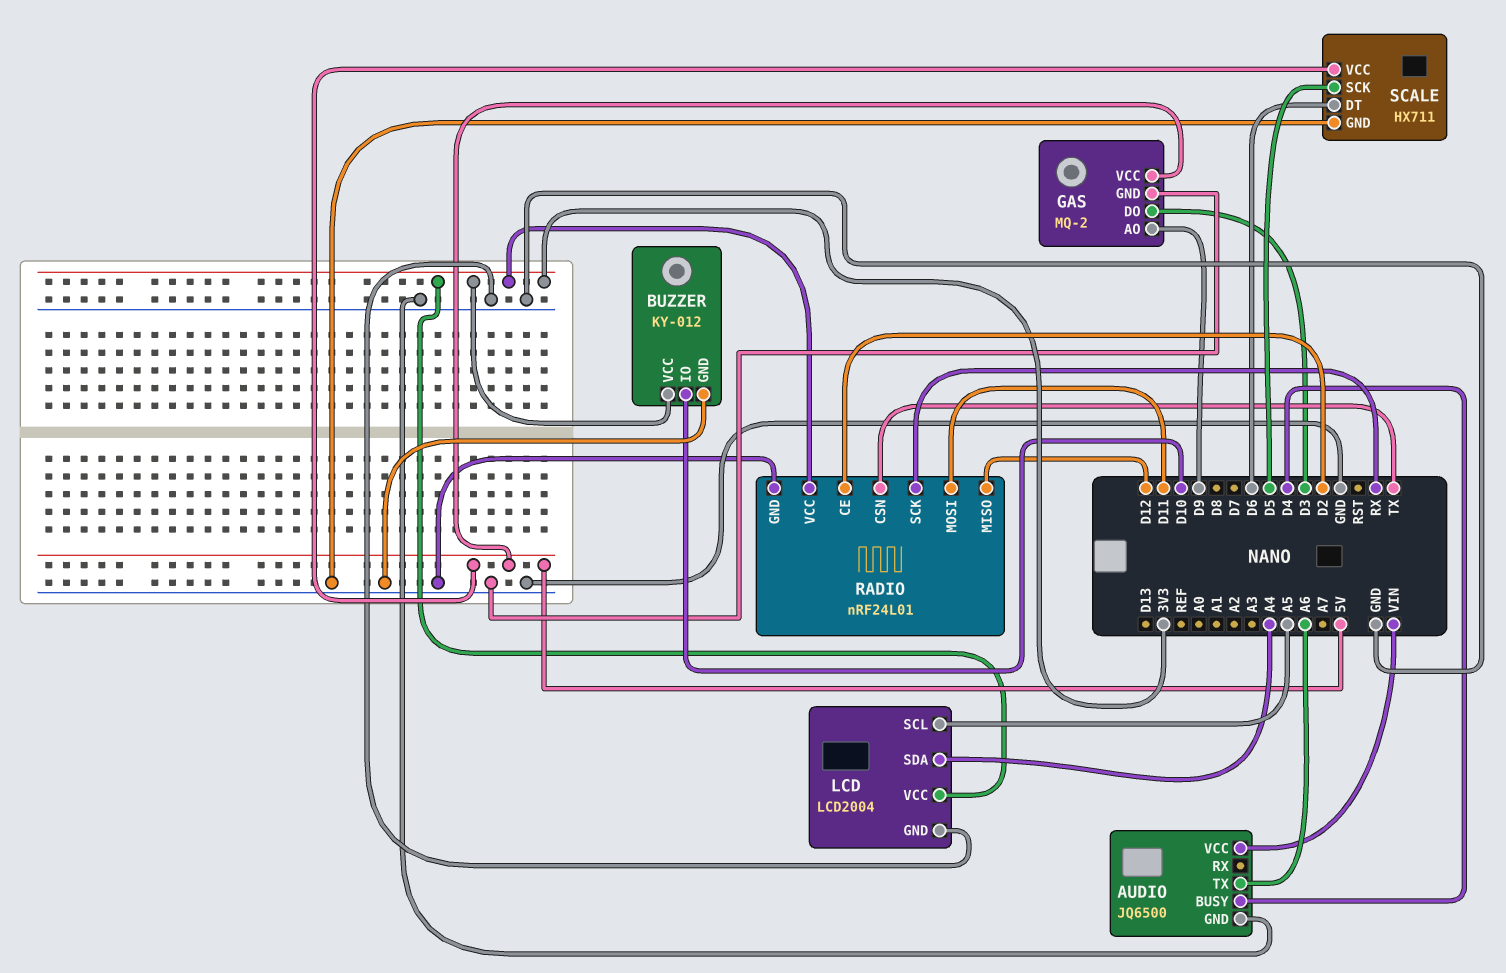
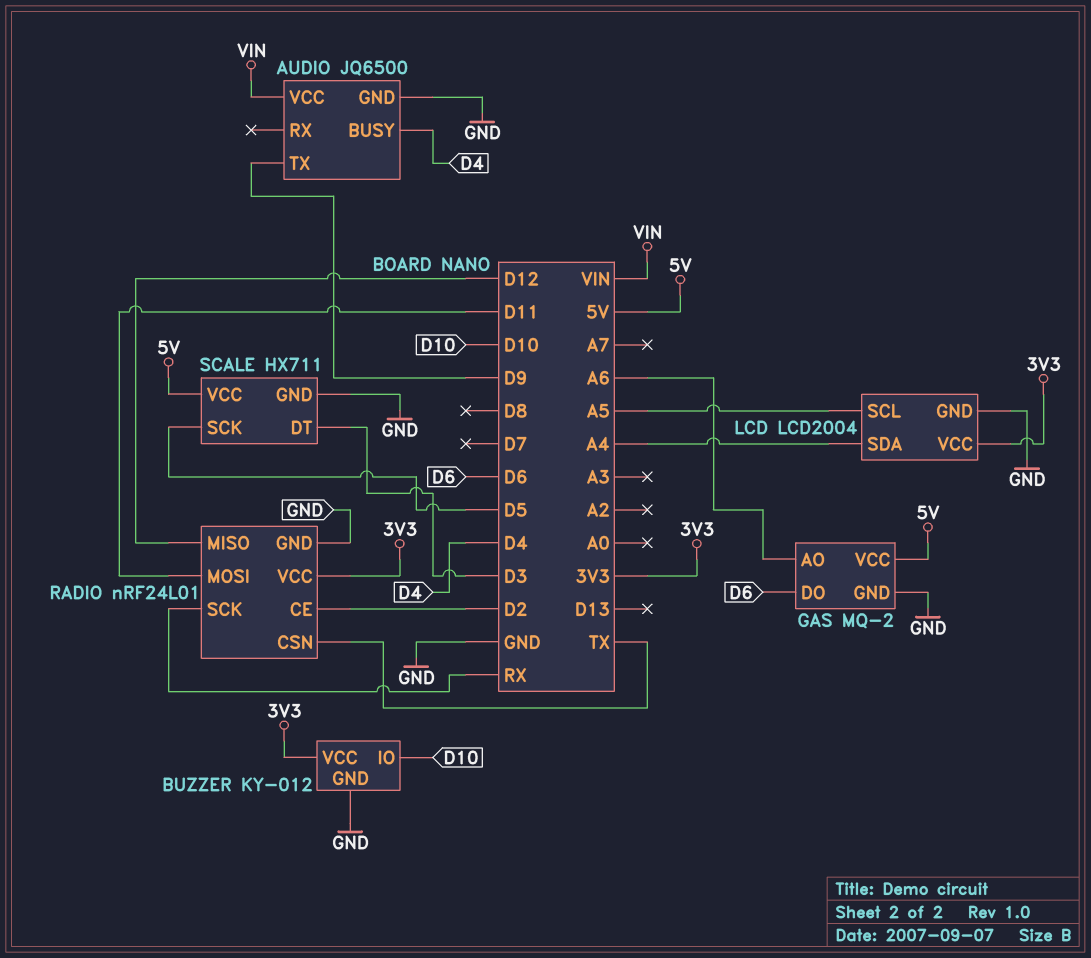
AUDIO pin TX: A6 -> D9
GAS pin AO: D9 -> A6
GAS pin DO: D3 -> D6
SCALE pin DT: D6 -> D3

